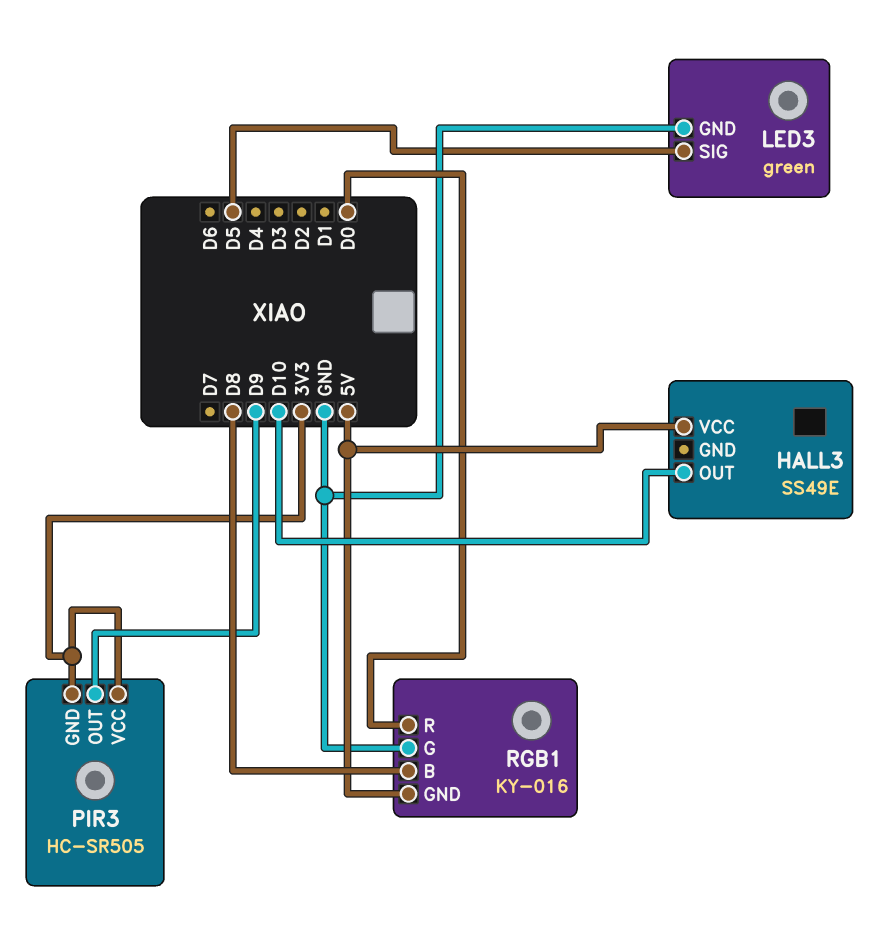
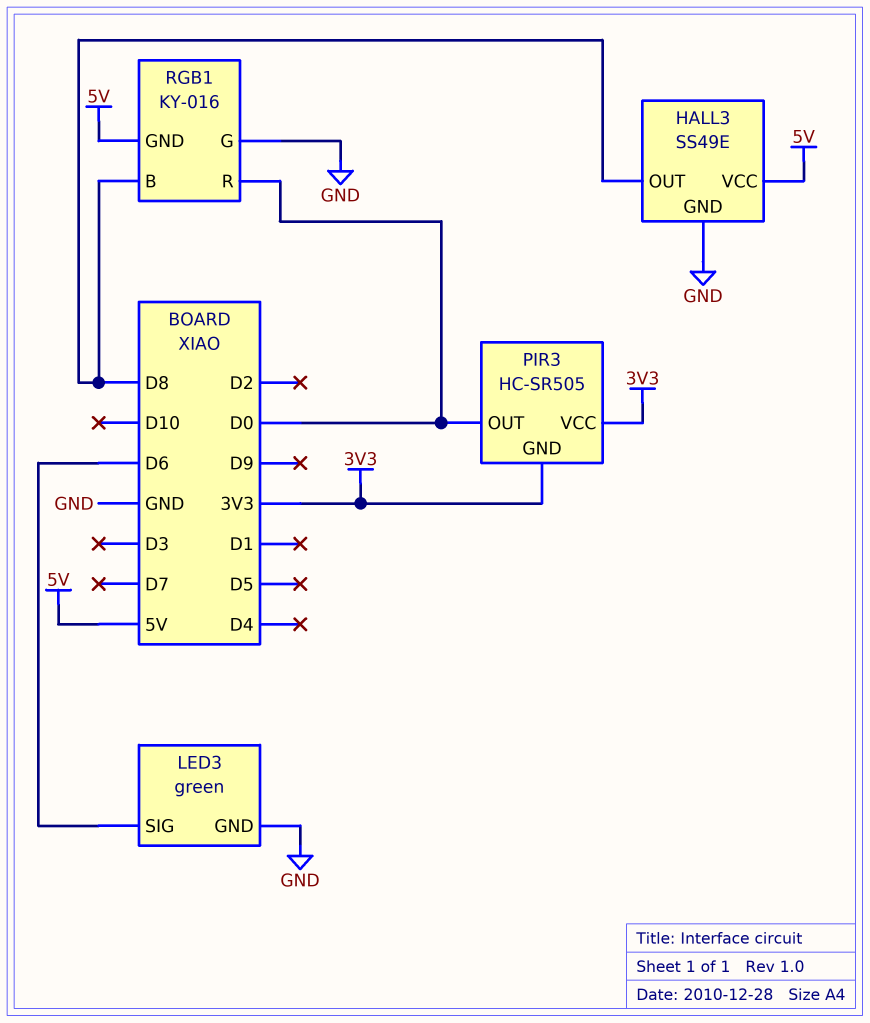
HALL3 pin GND: none -> GND
HALL3 pin OUT: D10 -> D8
LED3 pin SIG: D5 -> D6
PIR3 pin OUT: D9 -> D0

